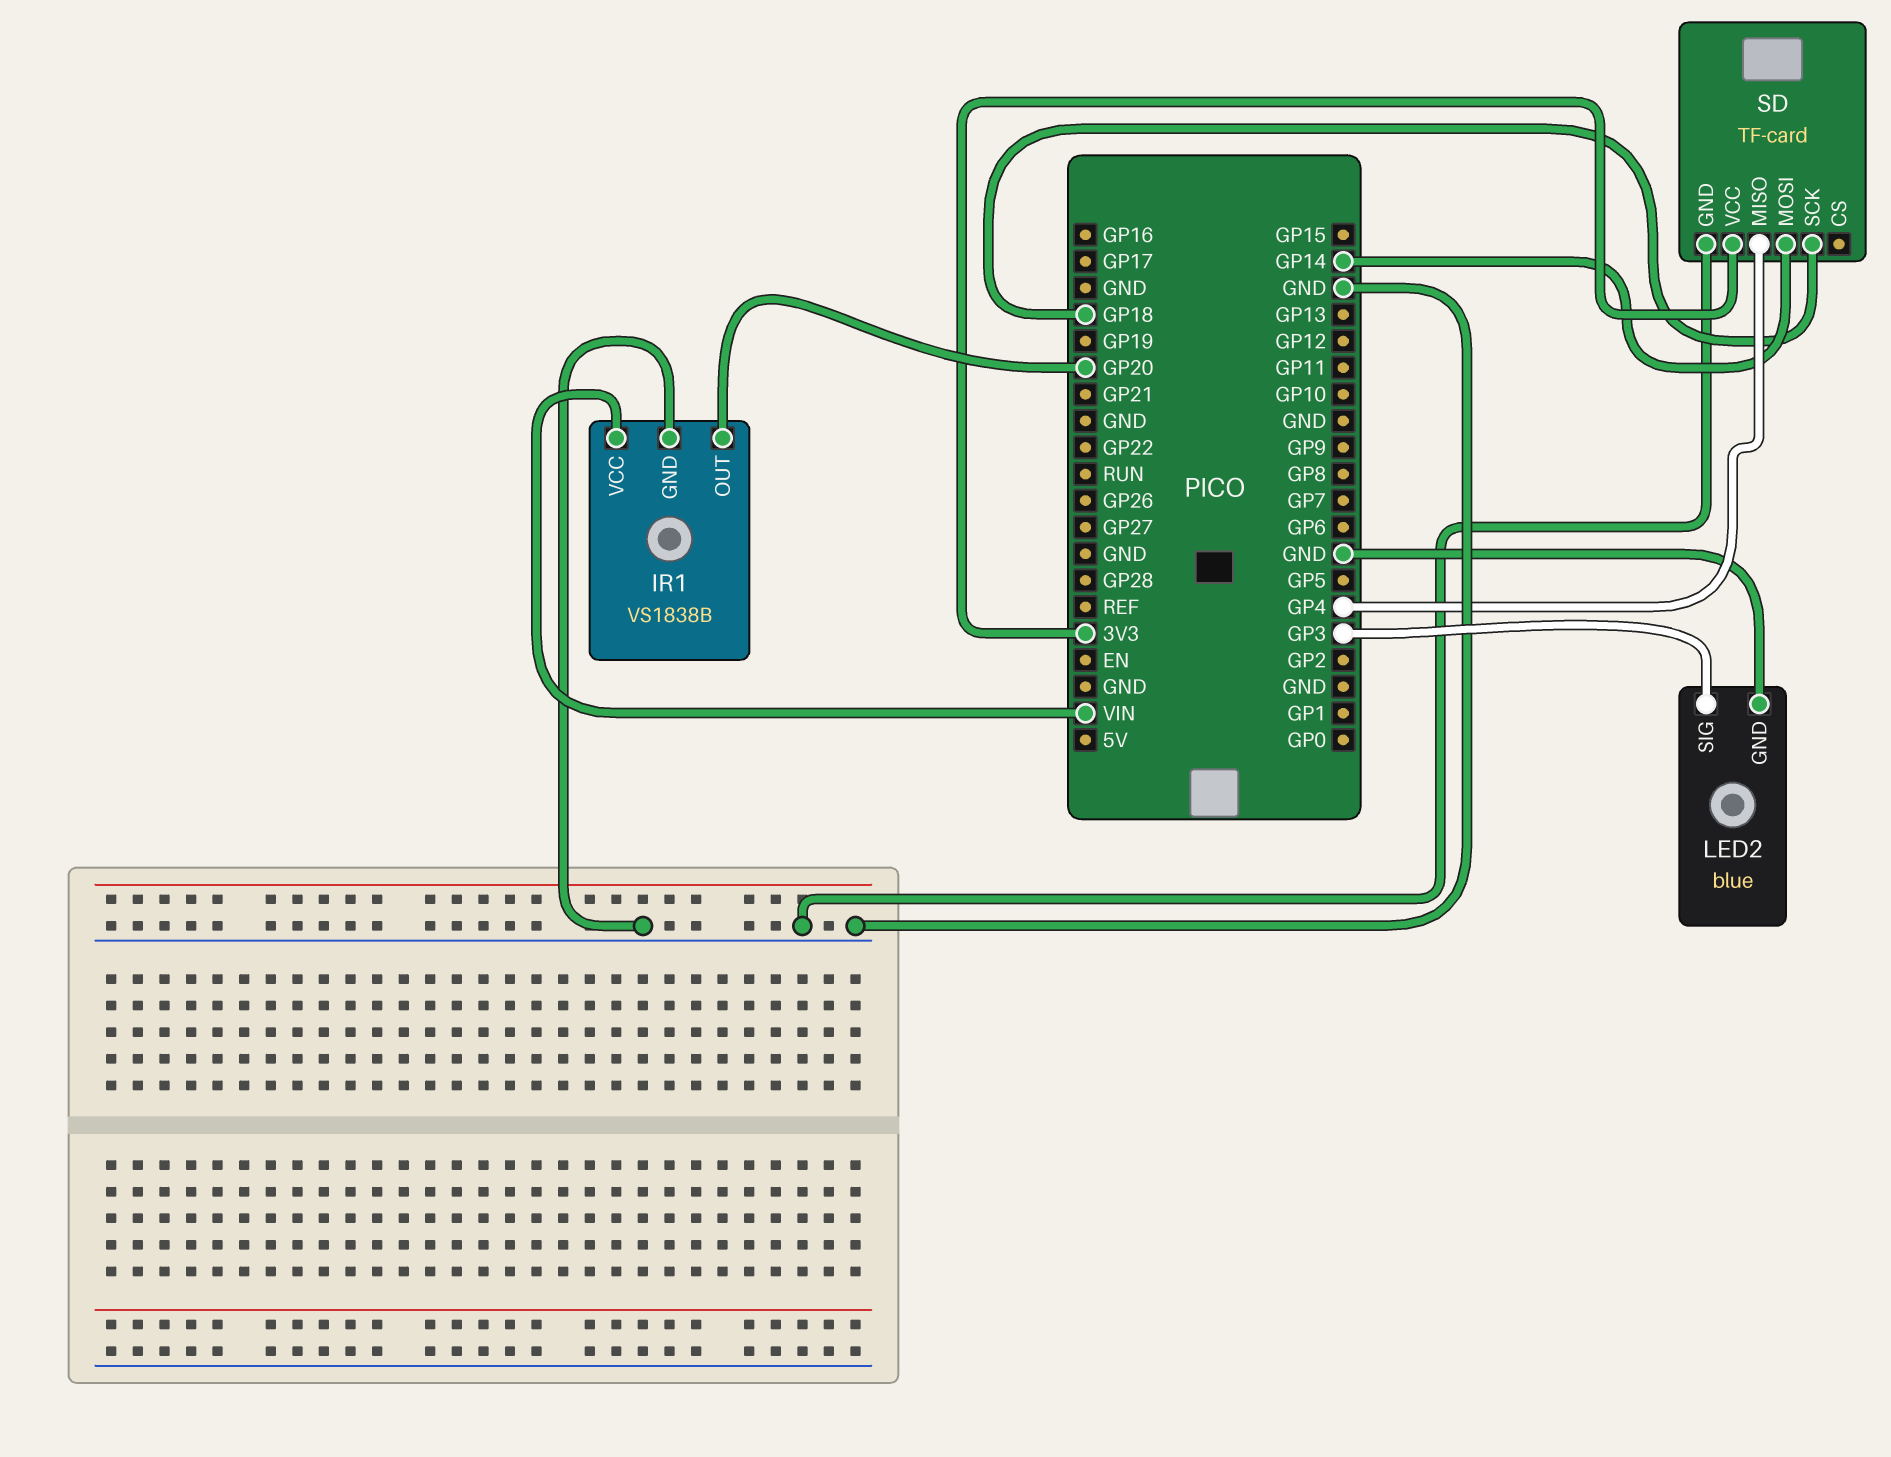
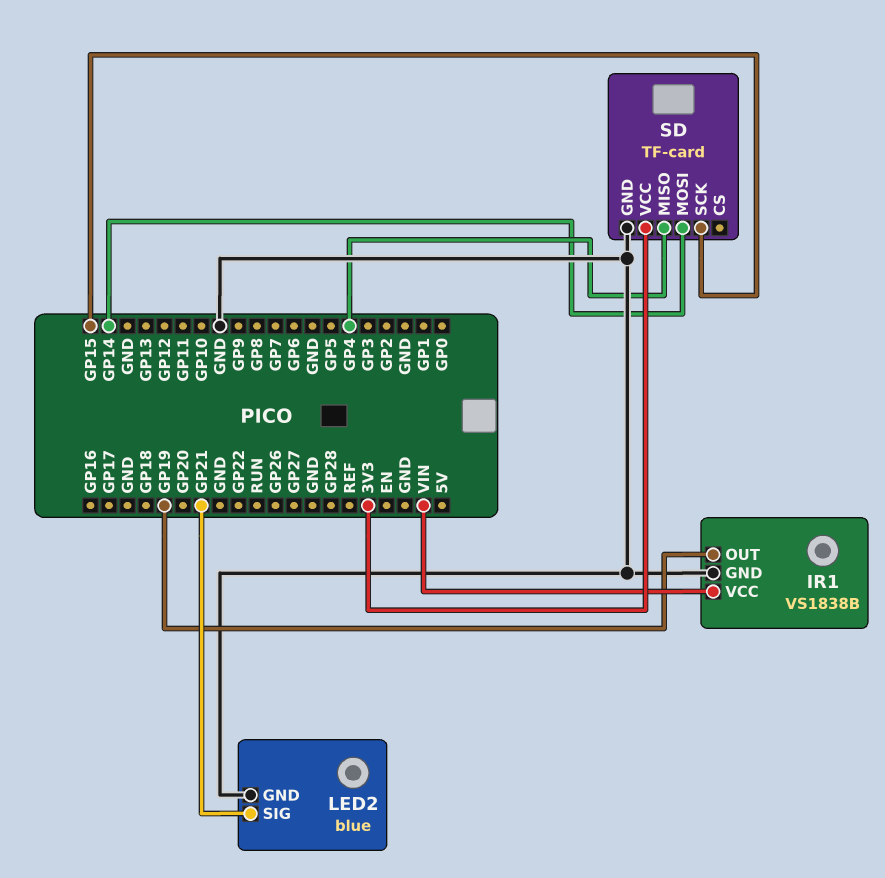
IR1 pin OUT: GP20 -> GP19
LED2 pin SIG: GP3 -> GP21
SD pin SCK: GP18 -> GP15

